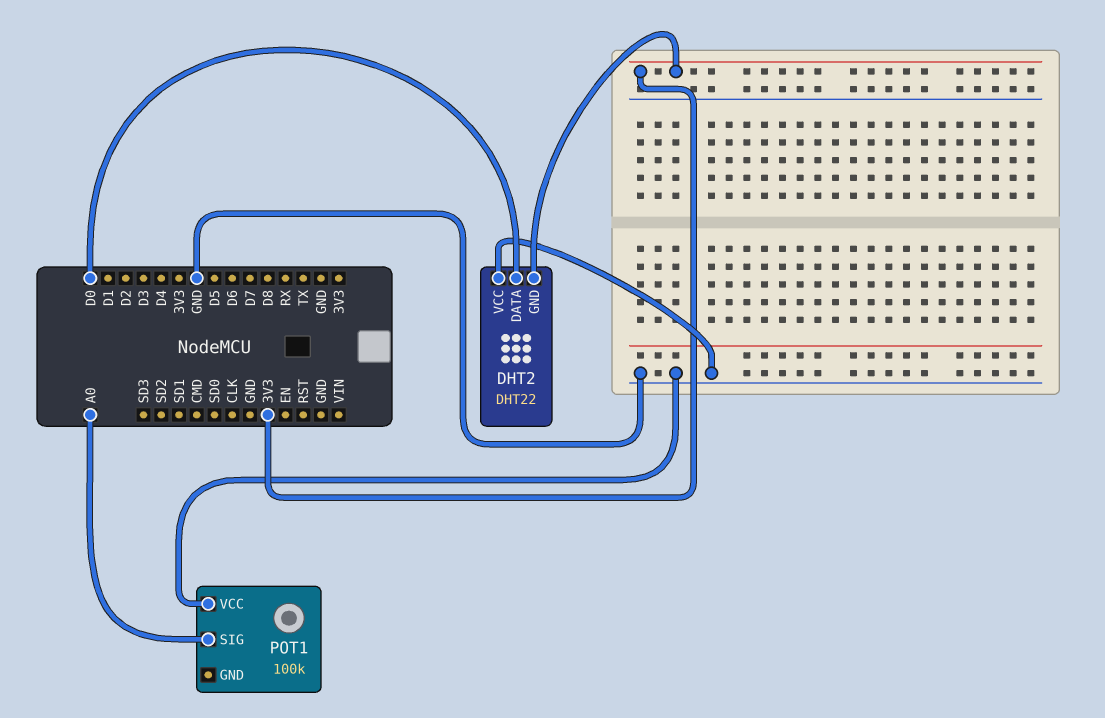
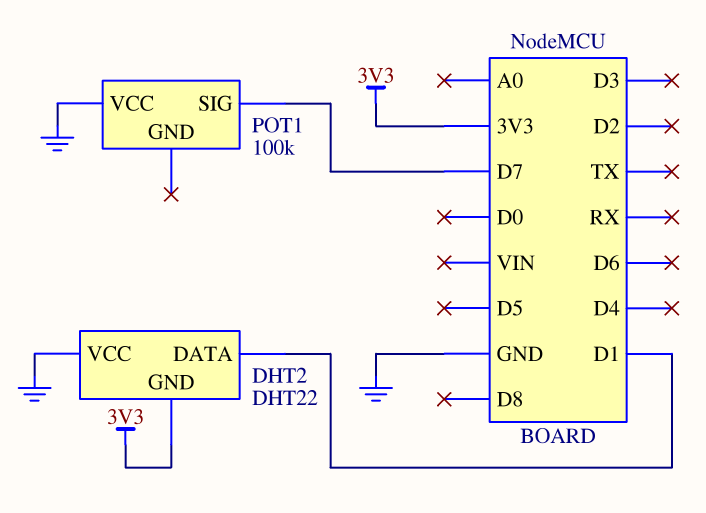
DHT2 pin DATA: D0 -> D1
POT1 pin SIG: A0 -> D7

